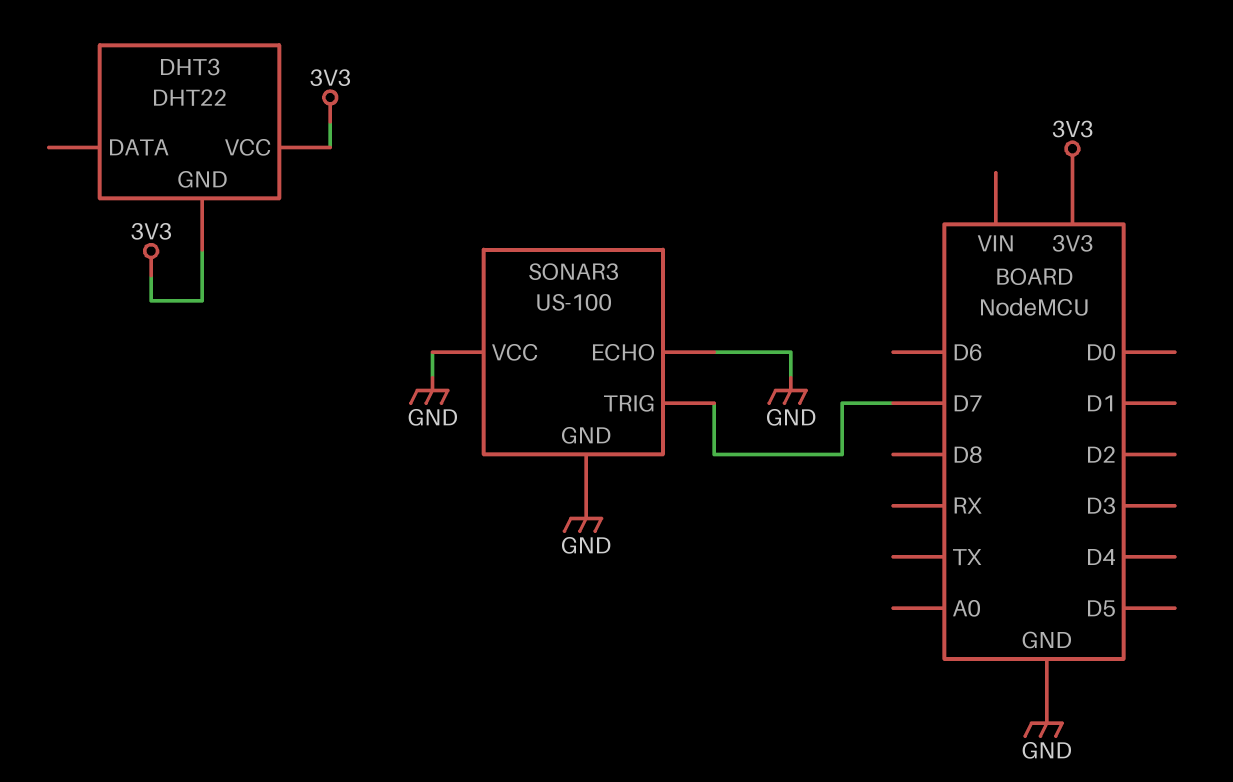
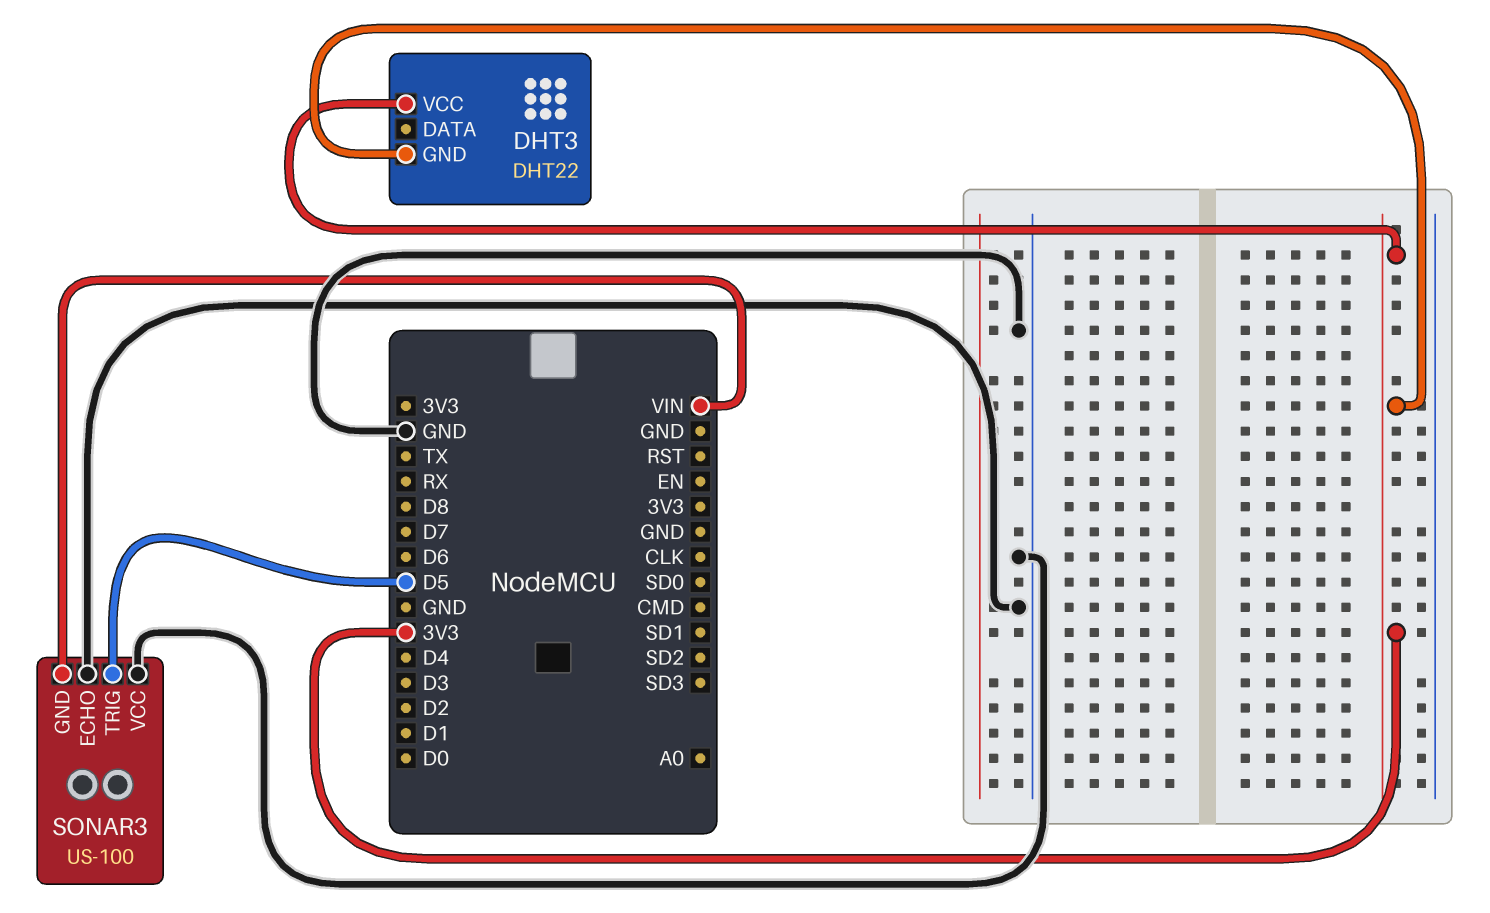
SONAR3 pin GND: GND -> VIN
SONAR3 pin TRIG: D7 -> D5

